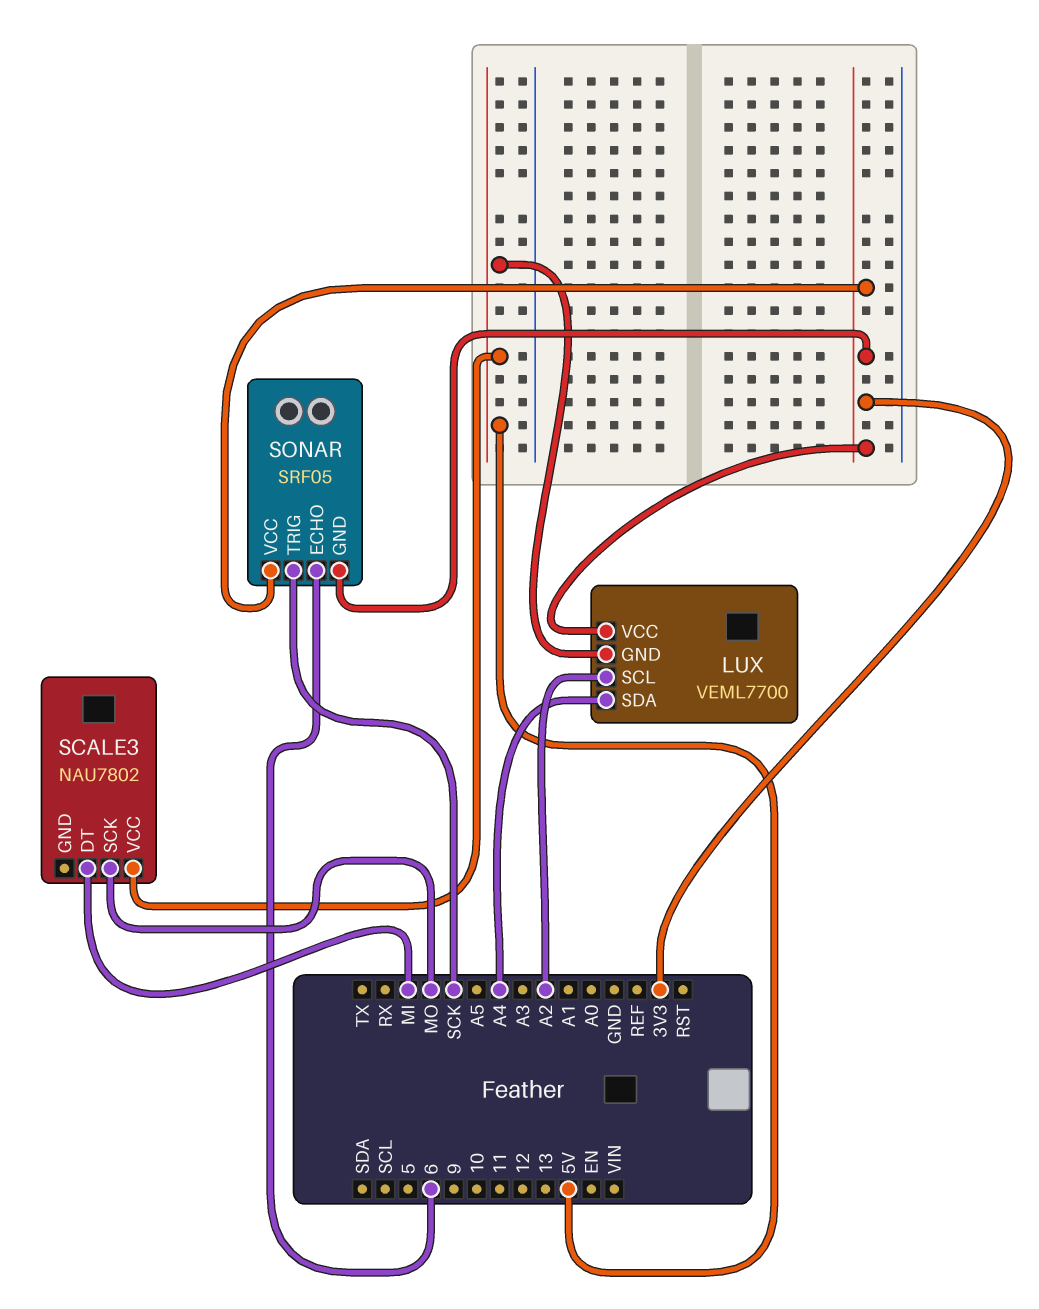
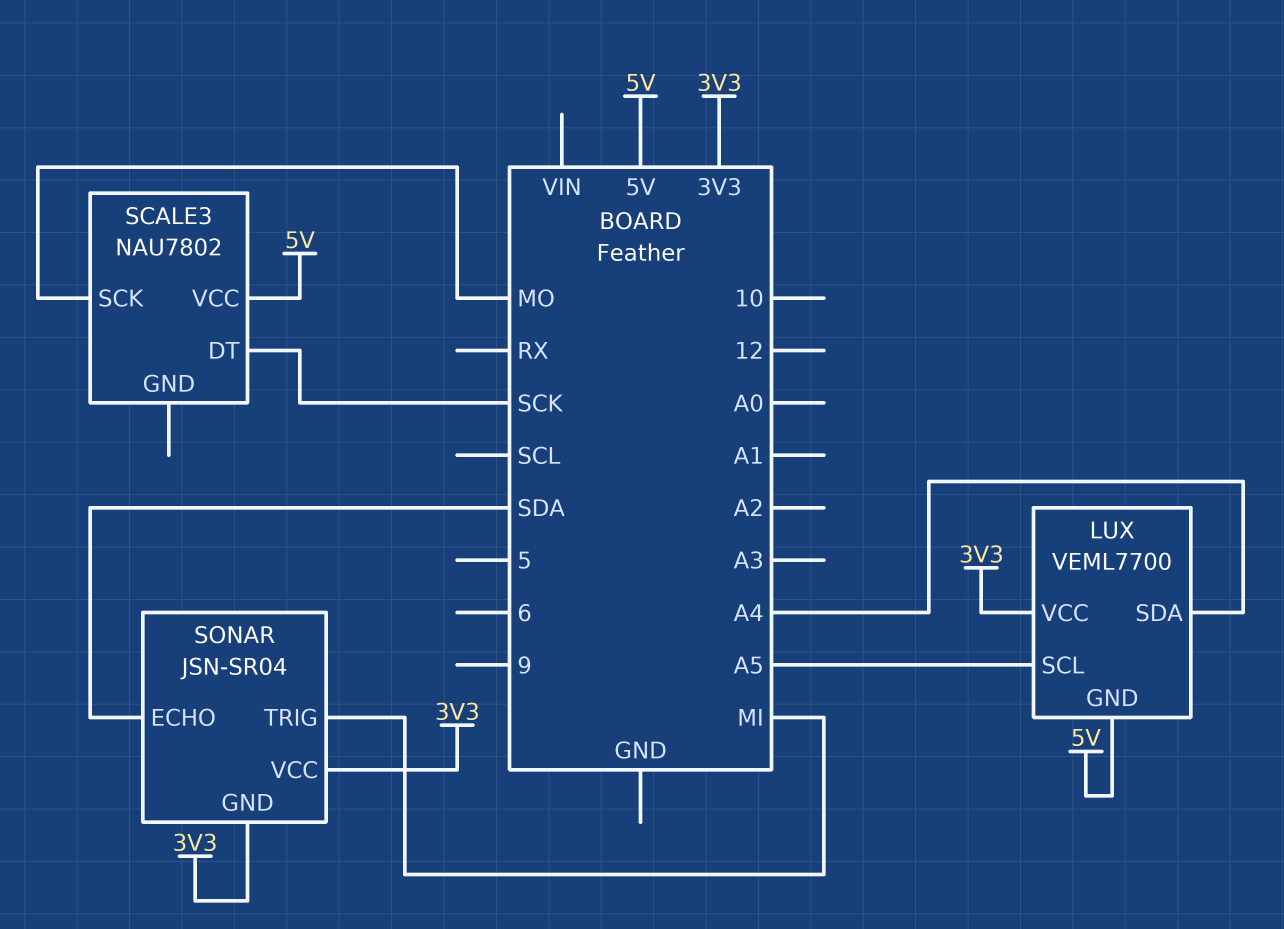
LUX pin SCL: A2 -> A5
SCALE3 pin DT: MI -> SCK
SONAR: SRF05 -> JSN-SR04
SONAR pin ECHO: 6 -> SDA
SONAR pin TRIG: SCK -> MI

